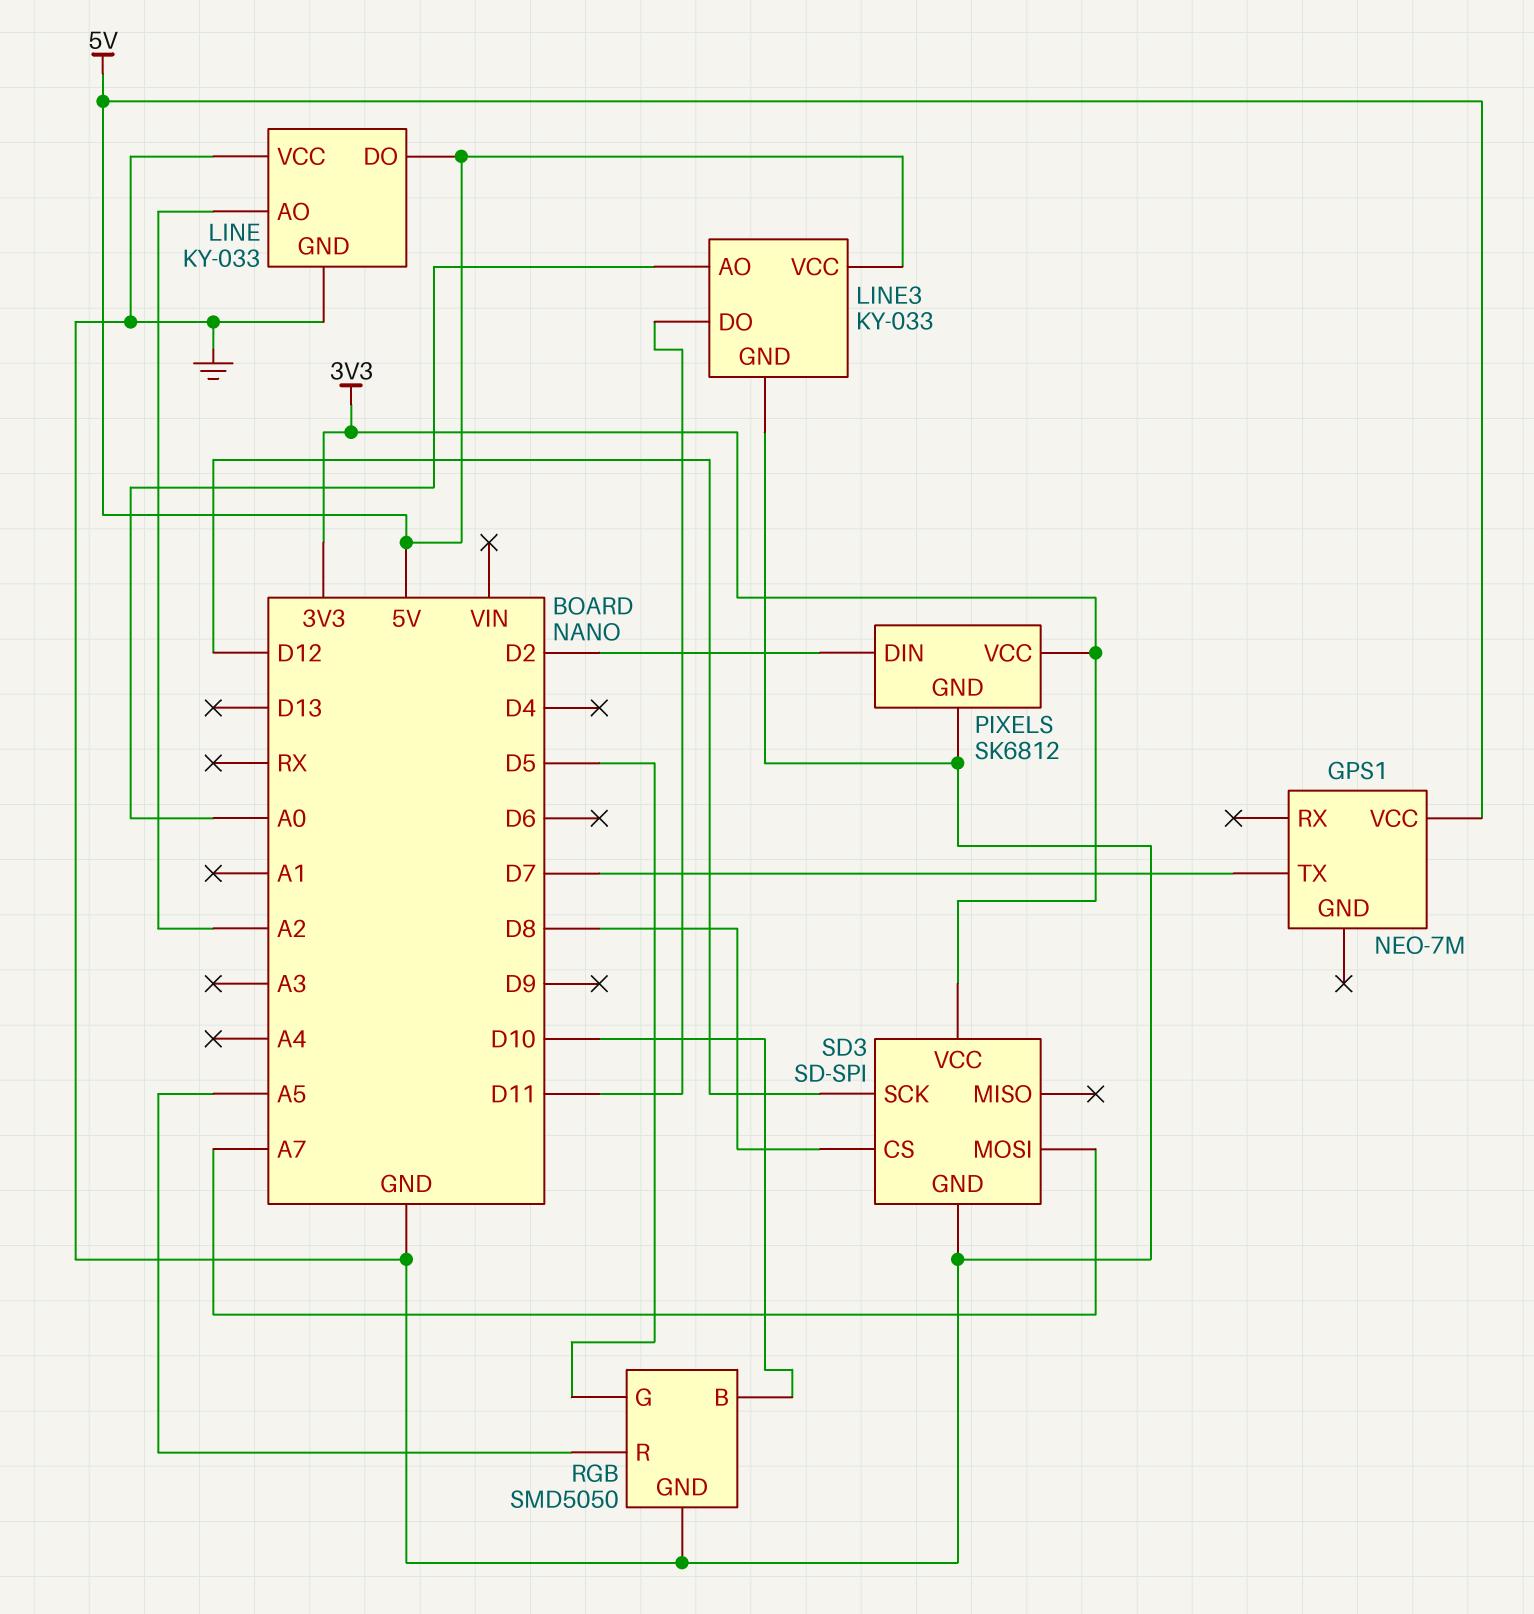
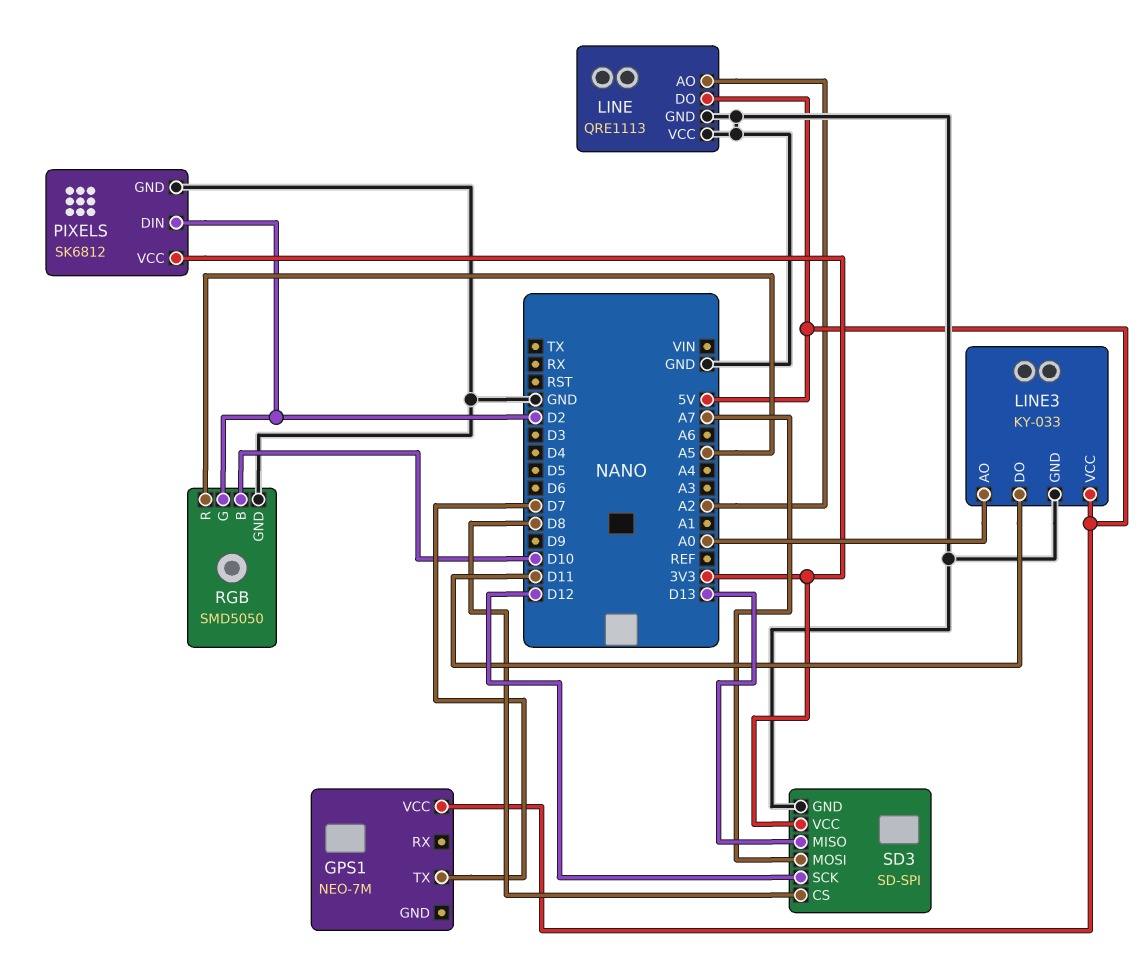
LINE: KY-033 -> QRE1113
RGB pin G: D5 -> D2
SD3 pin MISO: none -> D13

